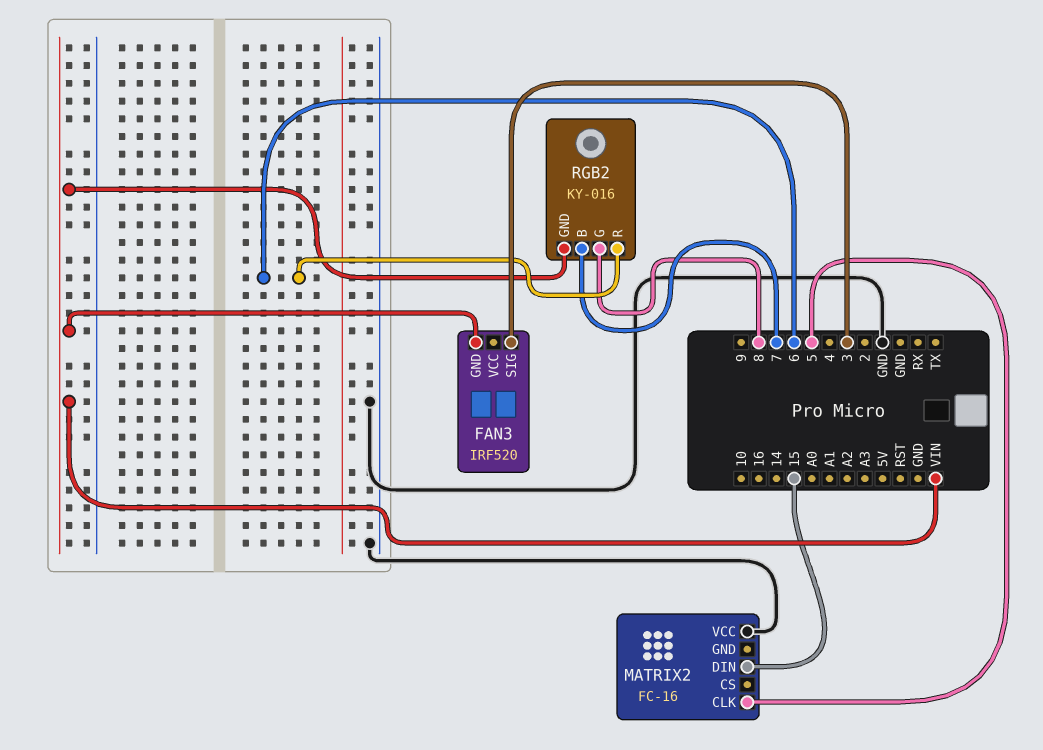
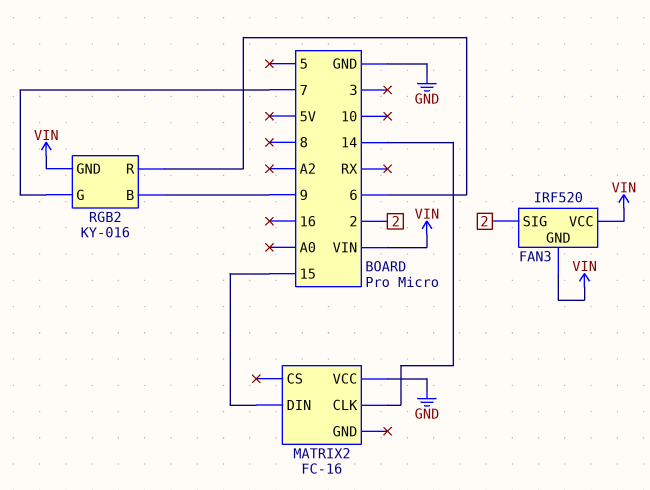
FAN3 pin SIG: 3 -> 2
FAN3 pin VCC: none -> VIN
MATRIX2 pin CLK: 5 -> 14
RGB2 pin B: 7 -> 9
RGB2 pin G: 8 -> 7

